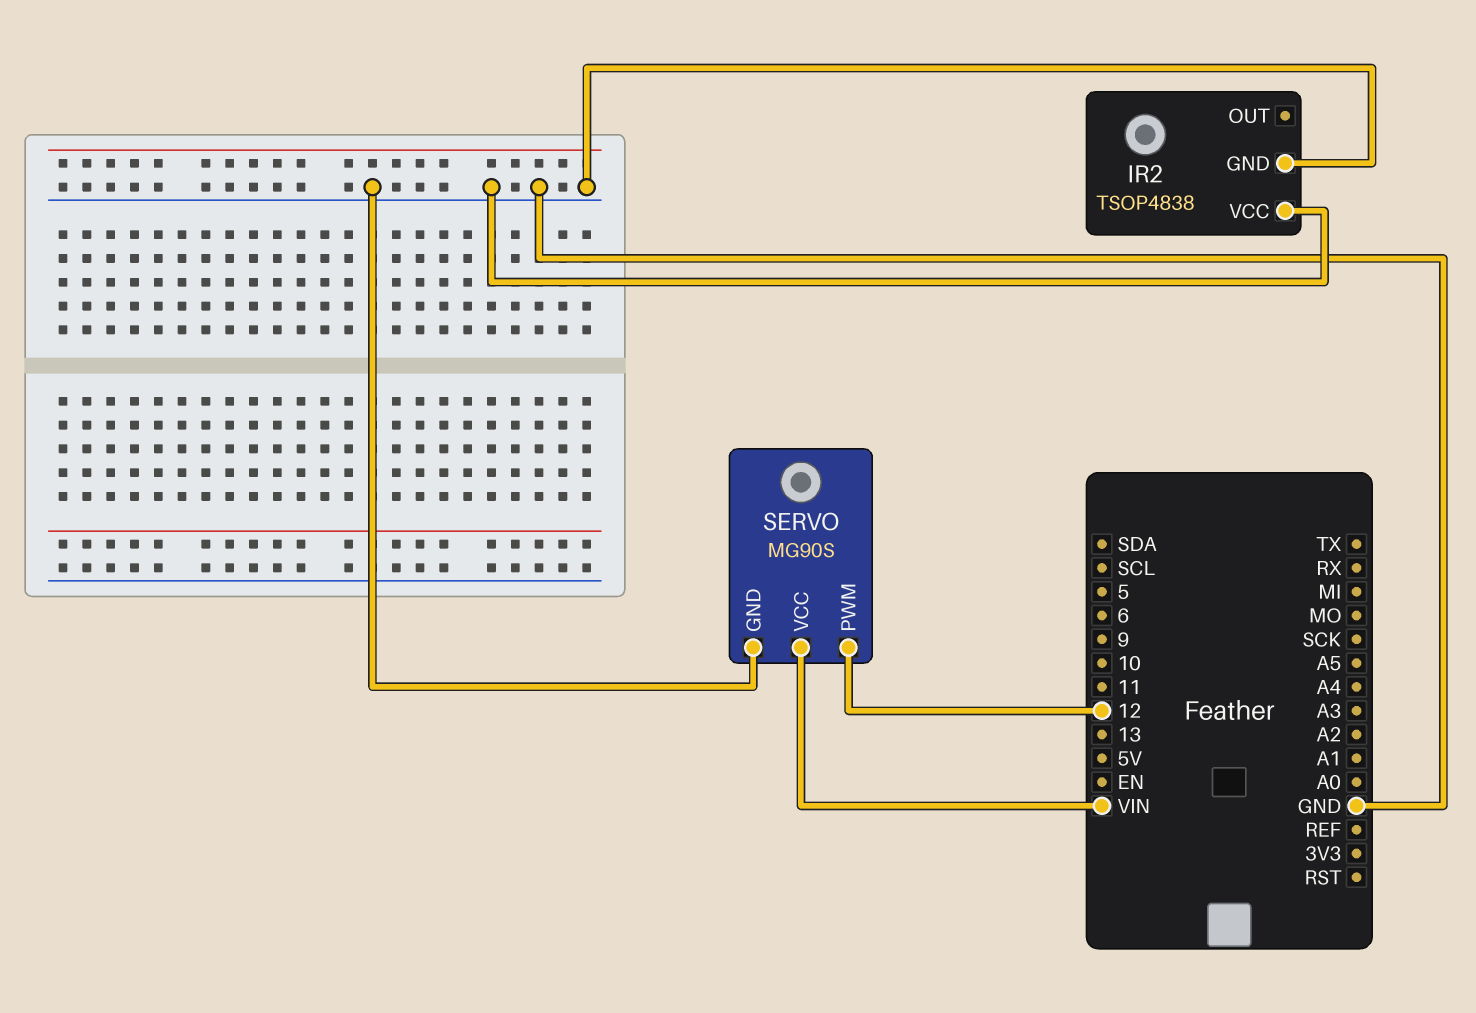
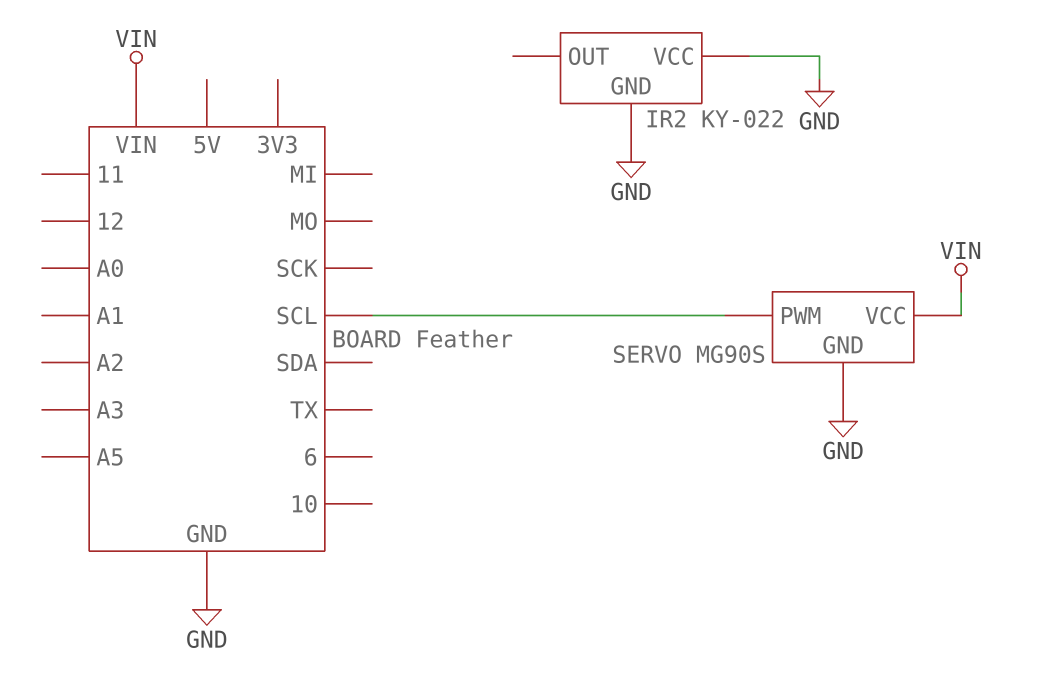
IR2: TSOP4838 -> KY-022
SERVO pin PWM: 12 -> SCL

